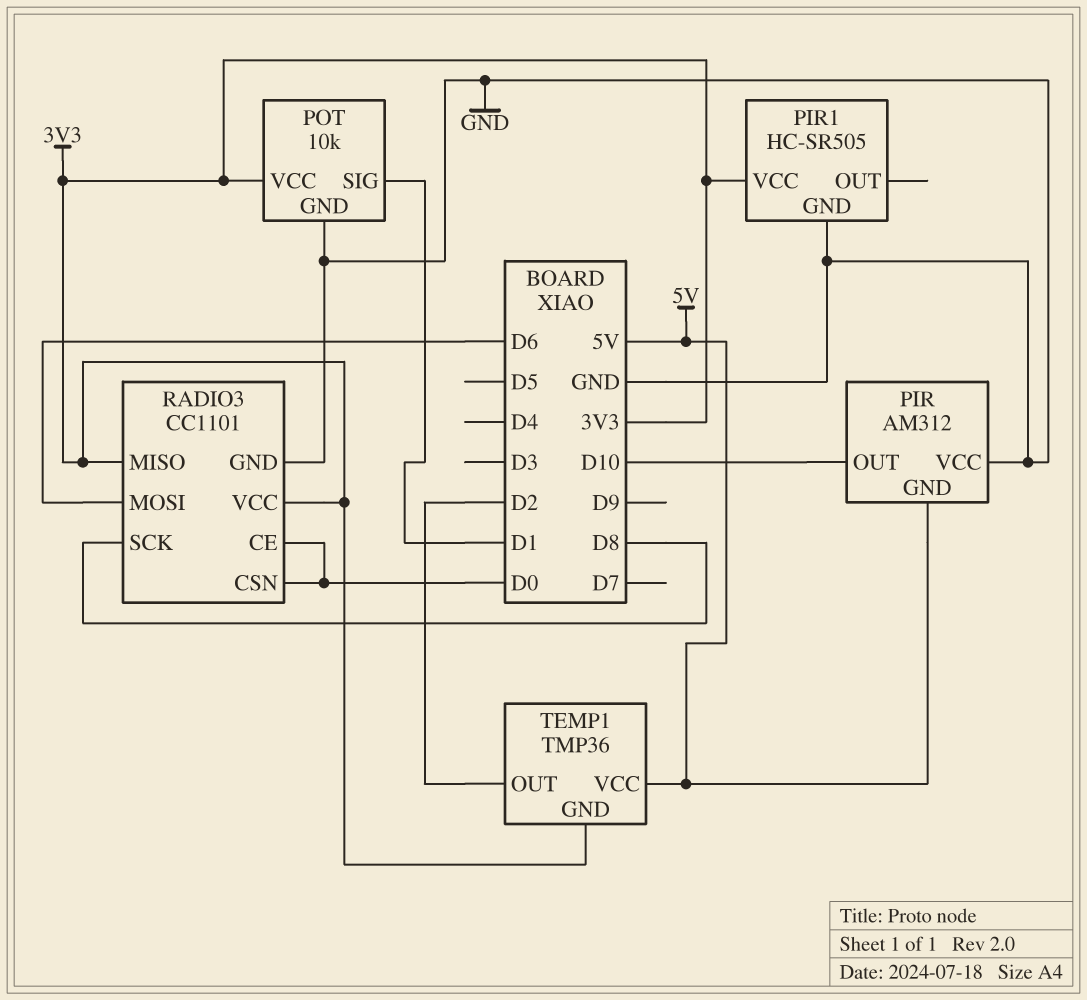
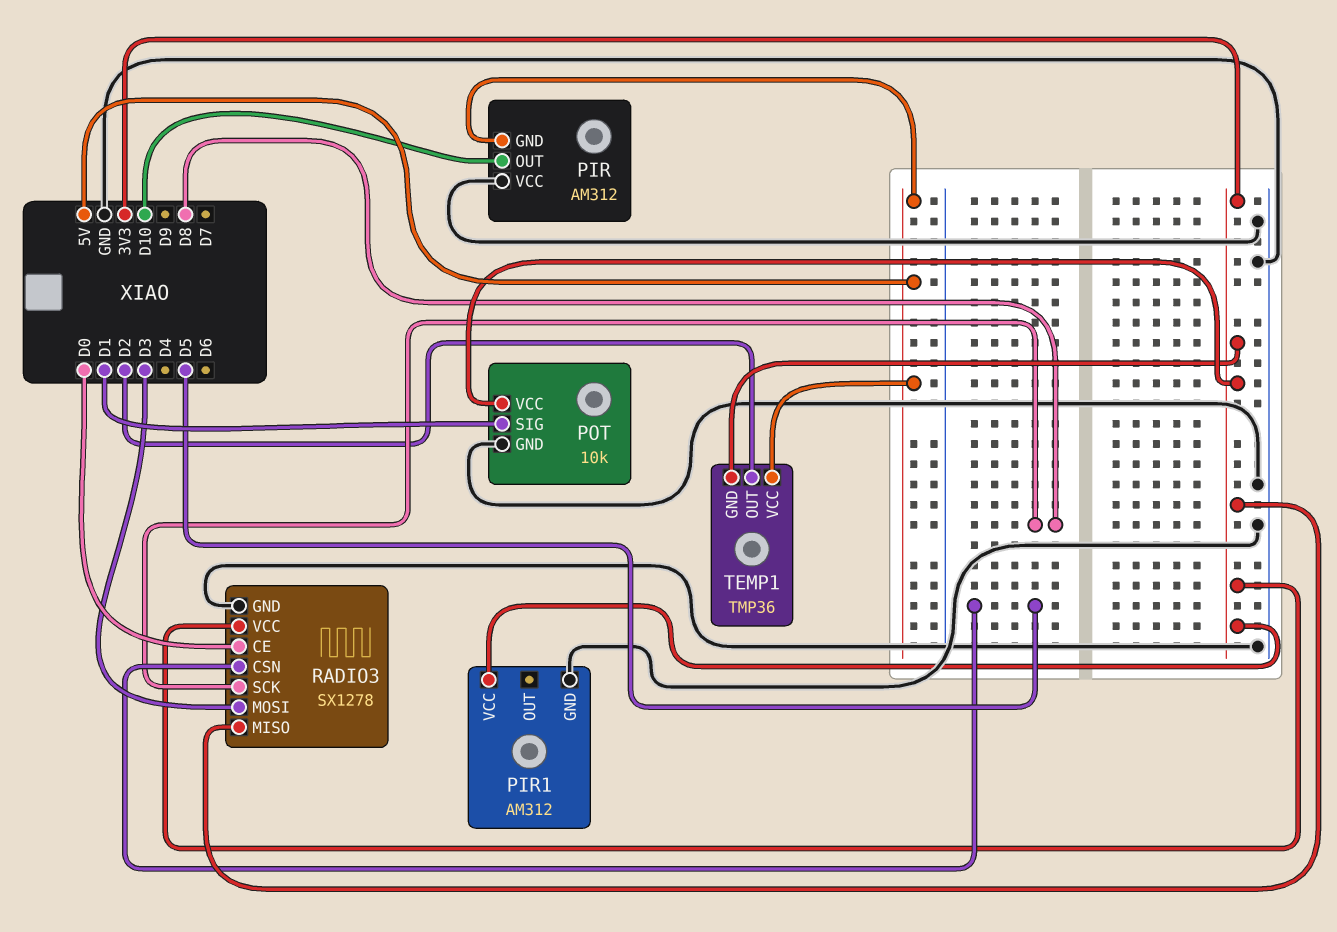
PIR1: HC-SR505 -> AM312
RADIO3: CC1101 -> SX1278
RADIO3 pin CSN: D0 -> D5
RADIO3 pin MOSI: D6 -> D3

